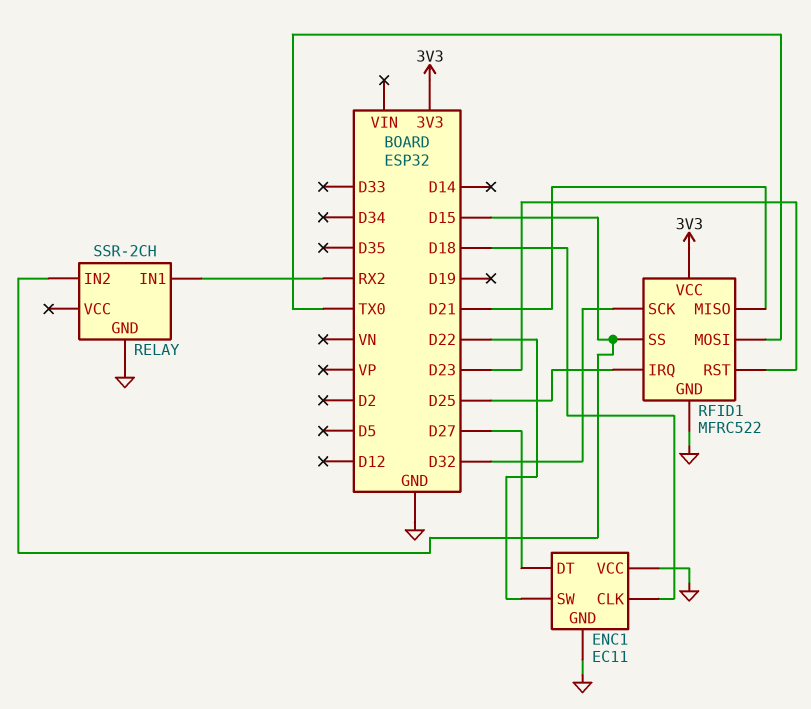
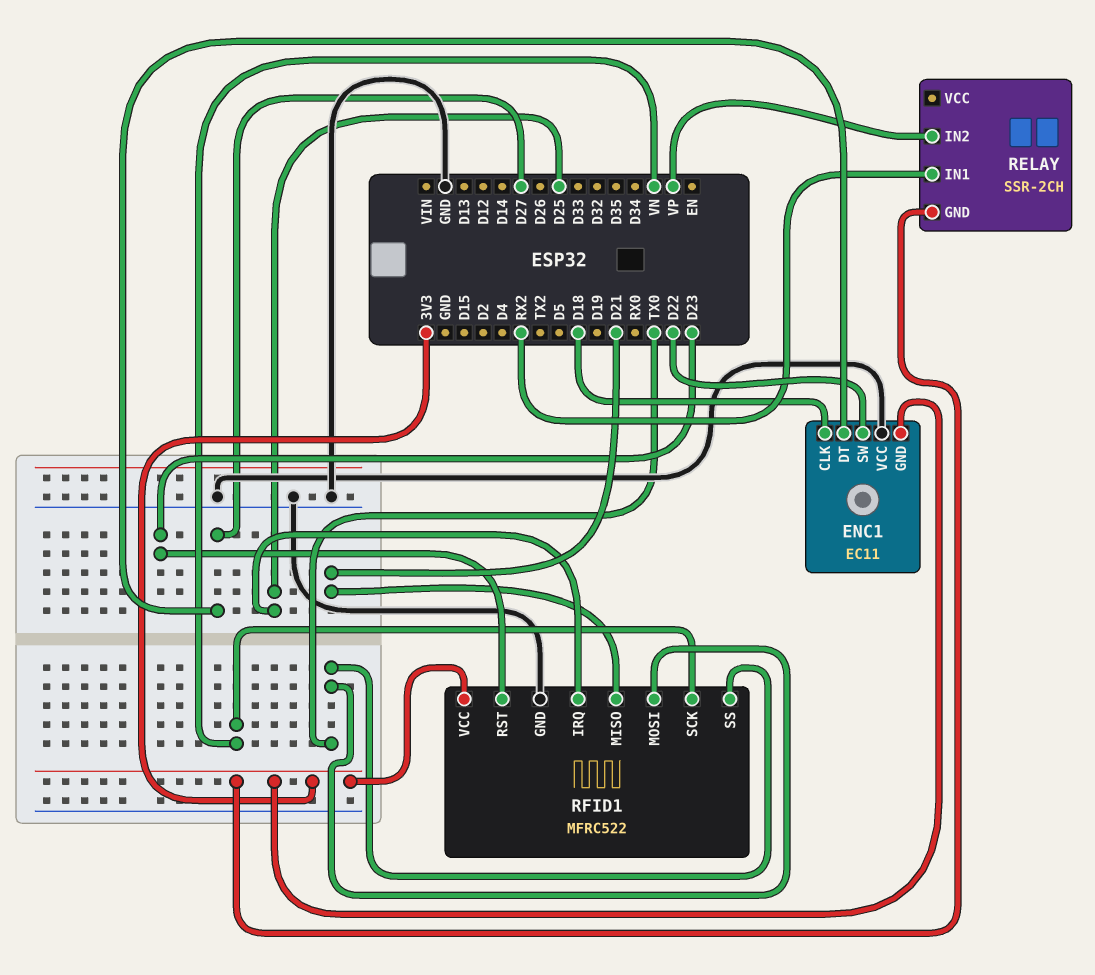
ENC1 pin GND: GND -> 3V3
RELAY pin GND: GND -> 3V3
RELAY pin IN2: D15 -> VP
RFID1 pin SCK: D32 -> VN
RFID1 pin SS: D15 -> TX0

